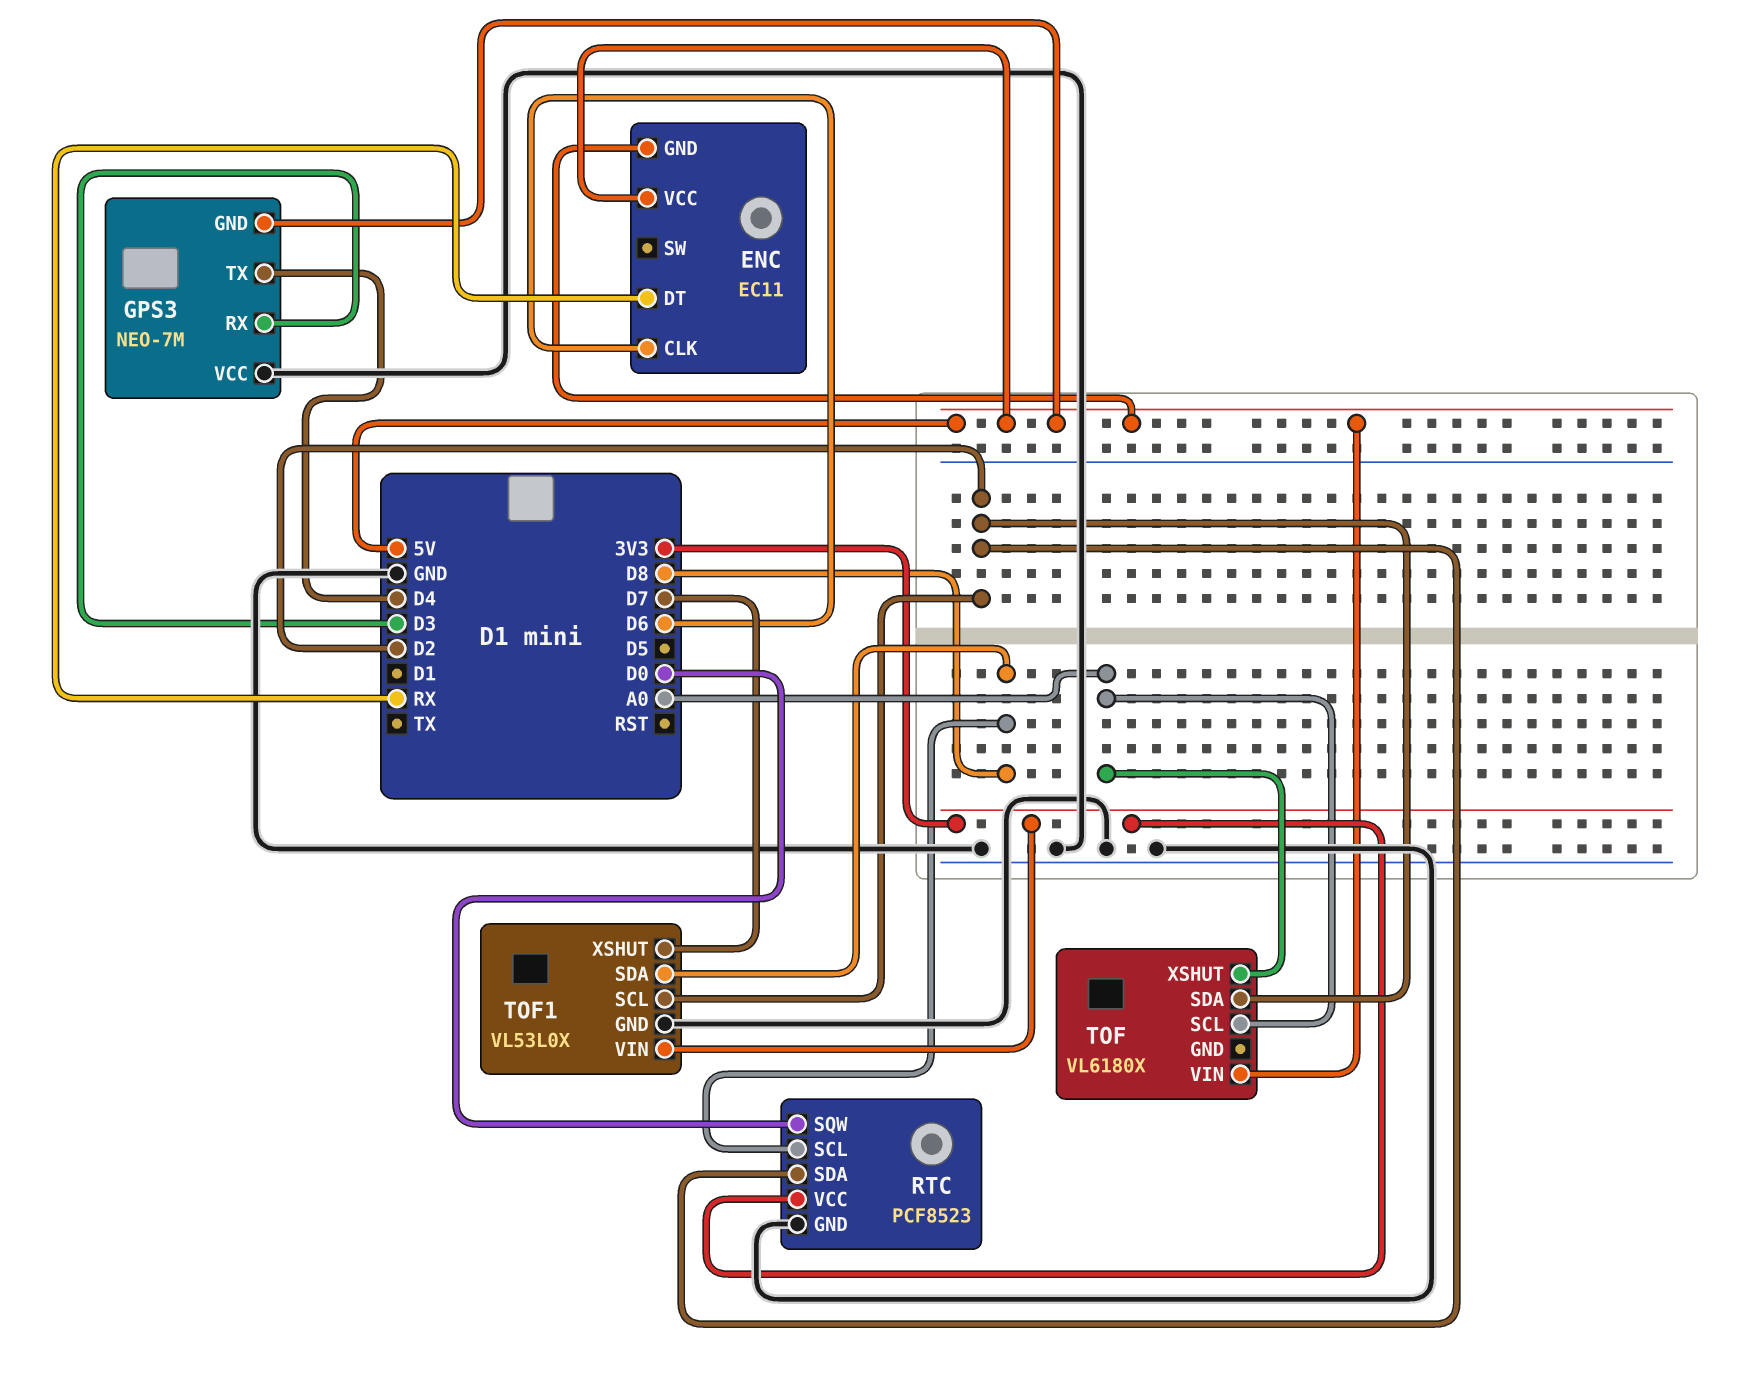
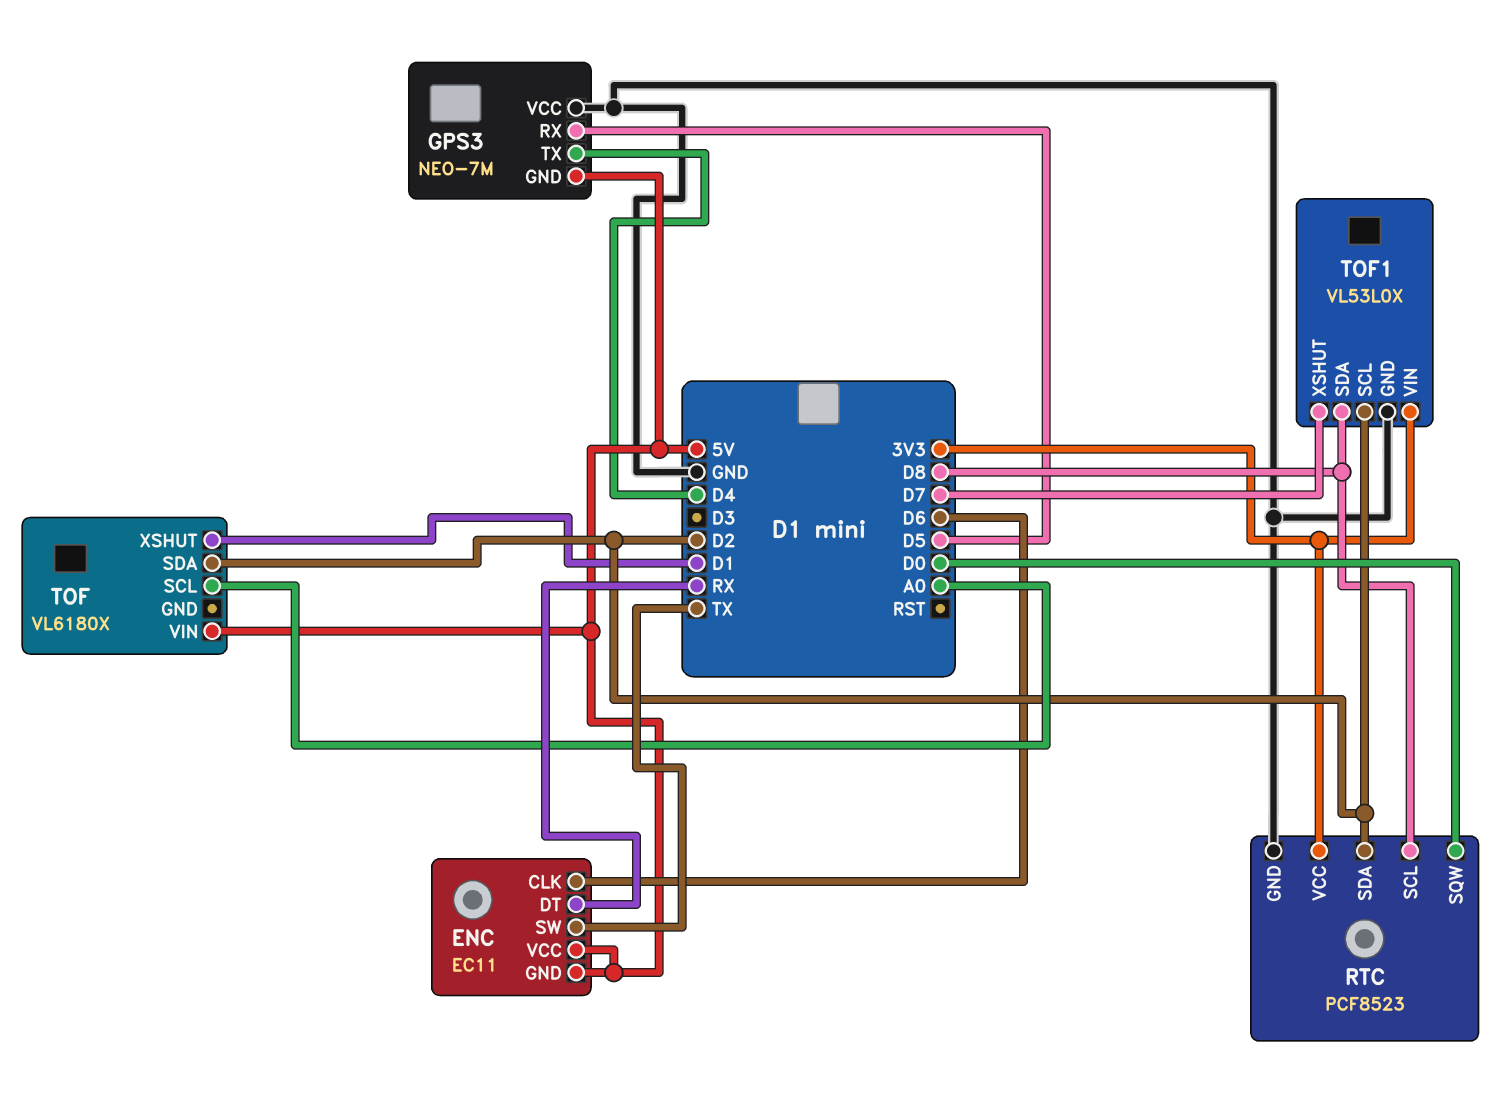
ENC pin SW: none -> TX
GPS3 pin RX: D3 -> D5
TOF pin XSHUT: A0 -> D1

